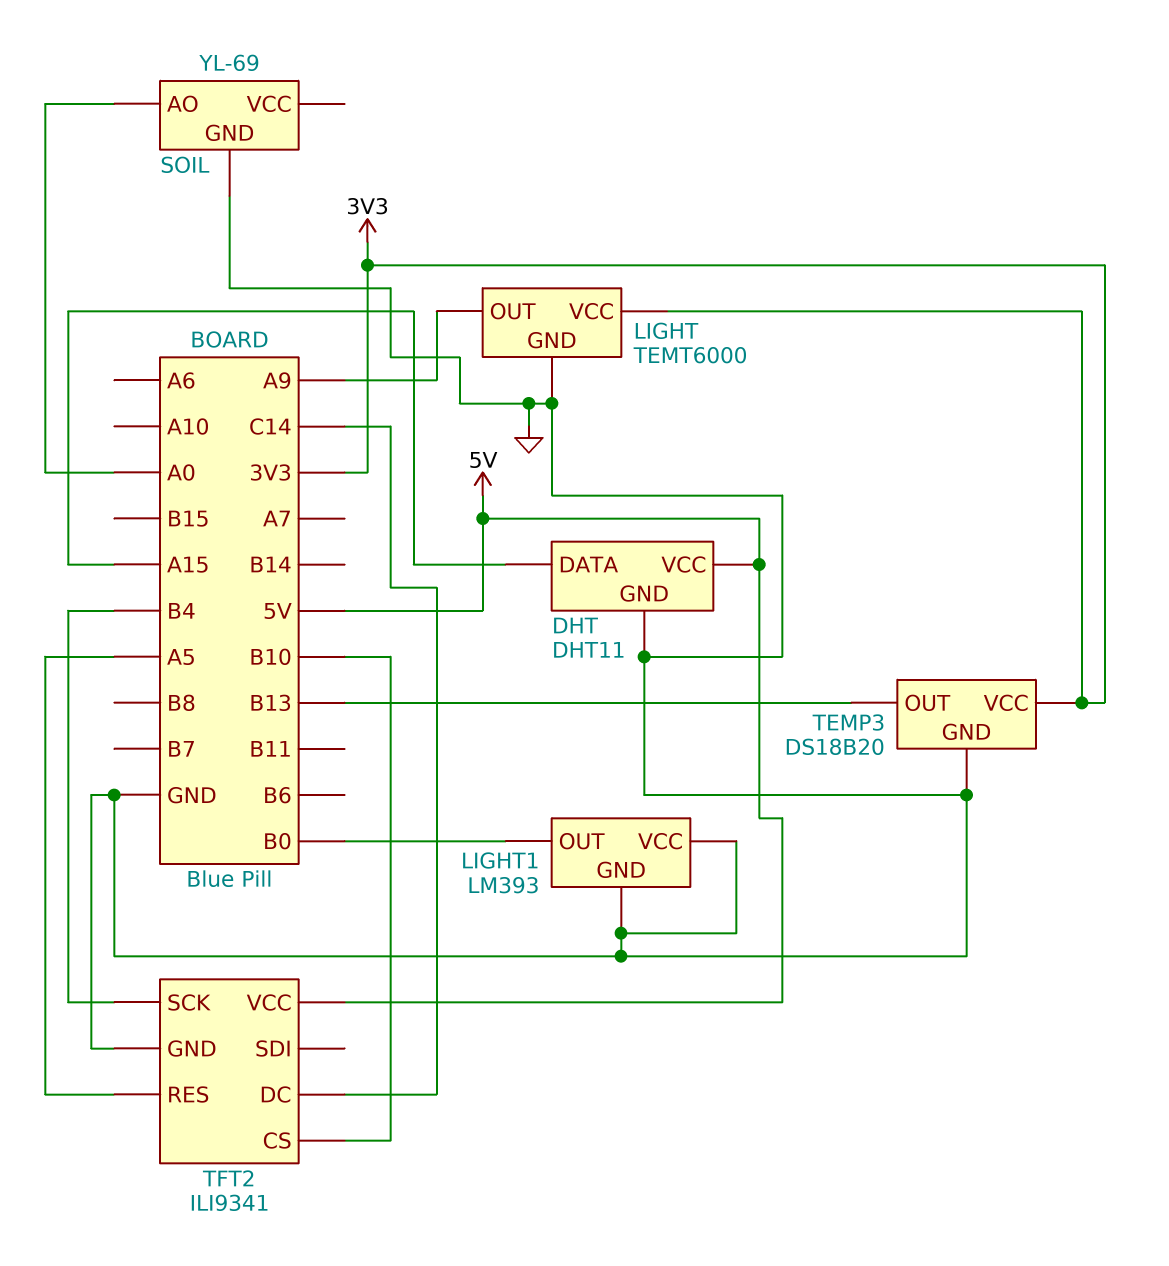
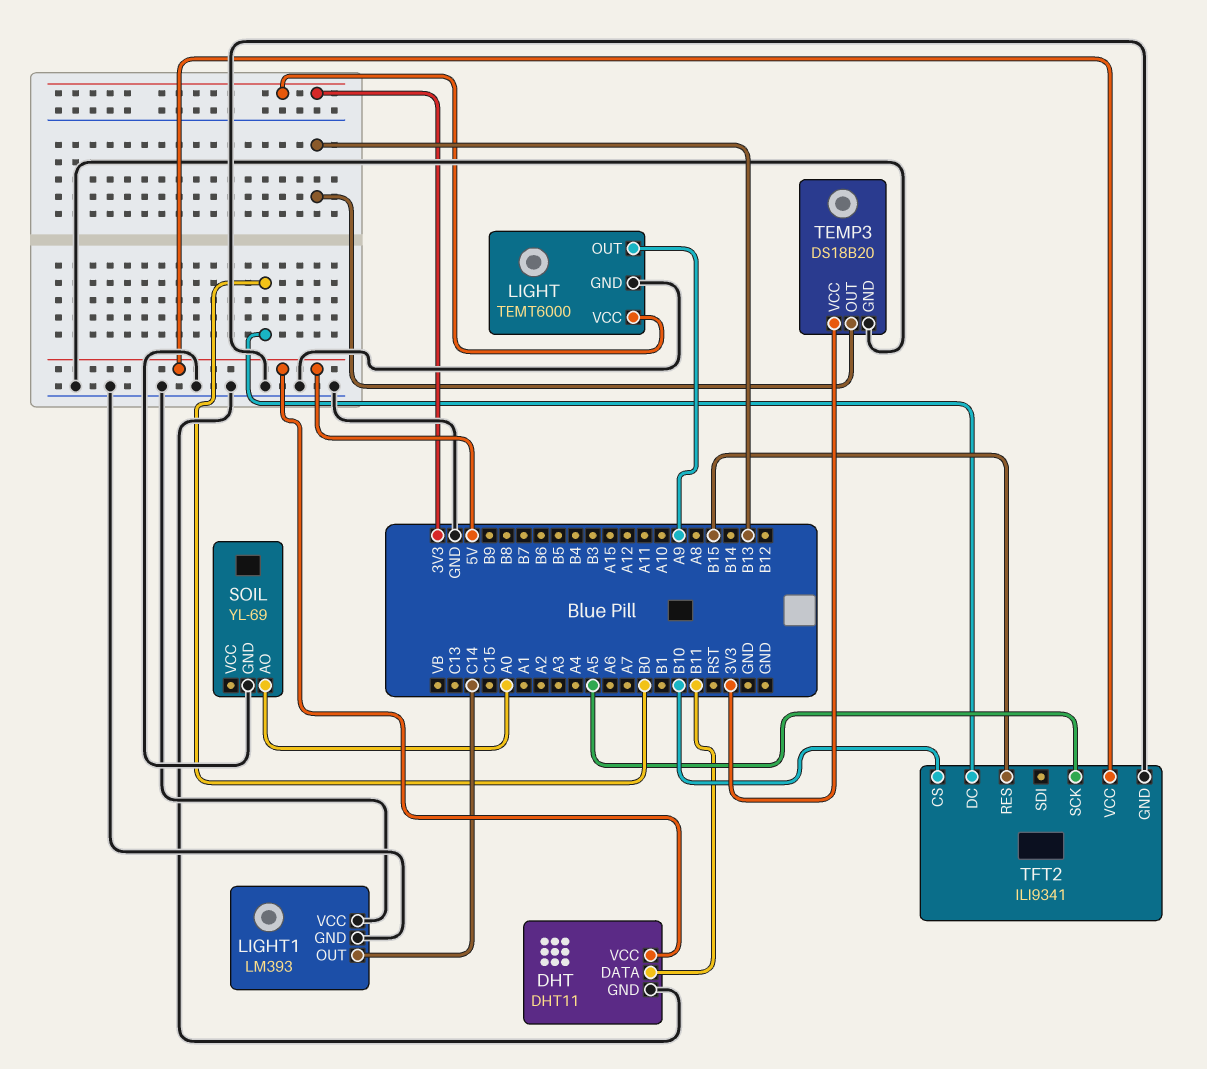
DHT pin DATA: A15 -> B11
LIGHT1 pin OUT: B0 -> C14
TFT2 pin DC: C14 -> B0
TFT2 pin RES: A5 -> B15
TFT2 pin SCK: B4 -> A5

